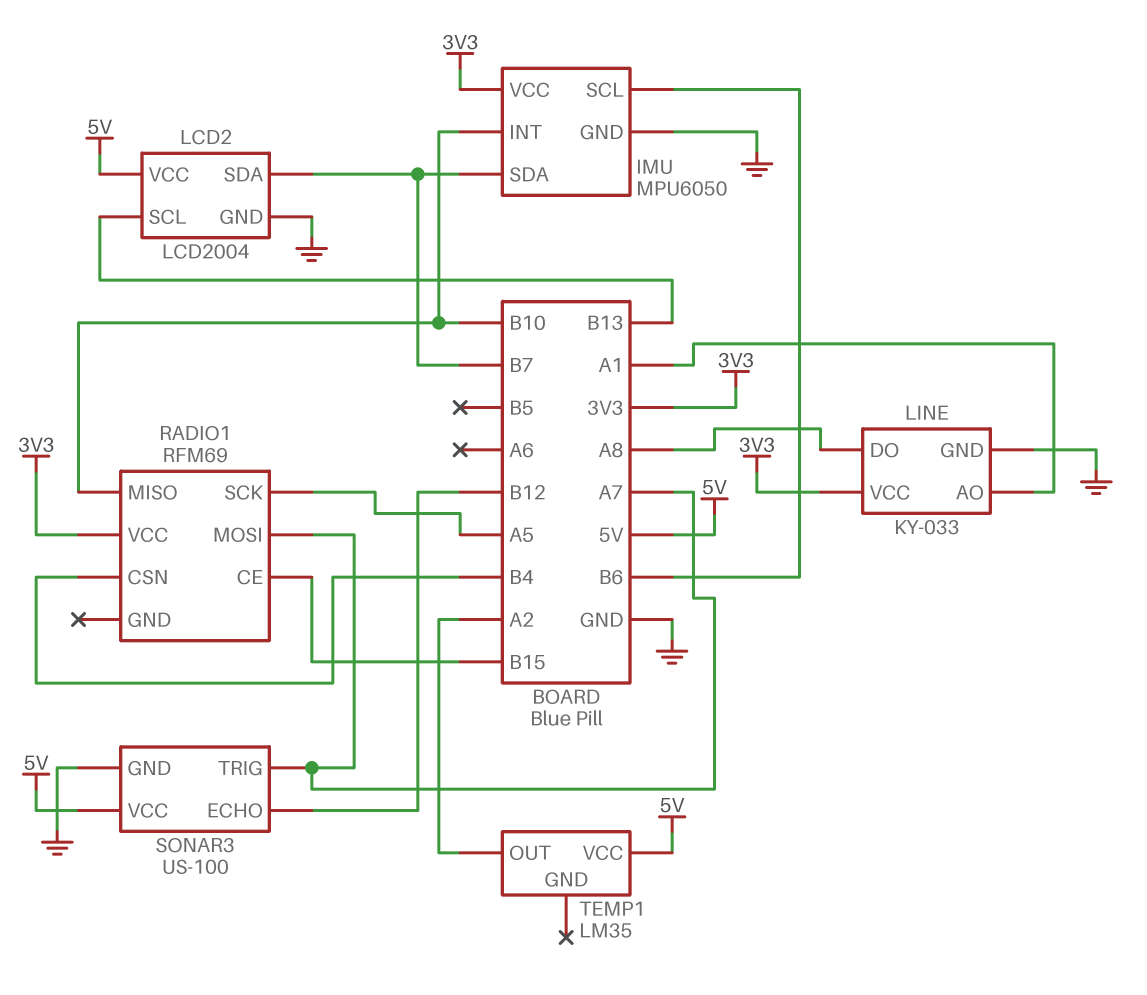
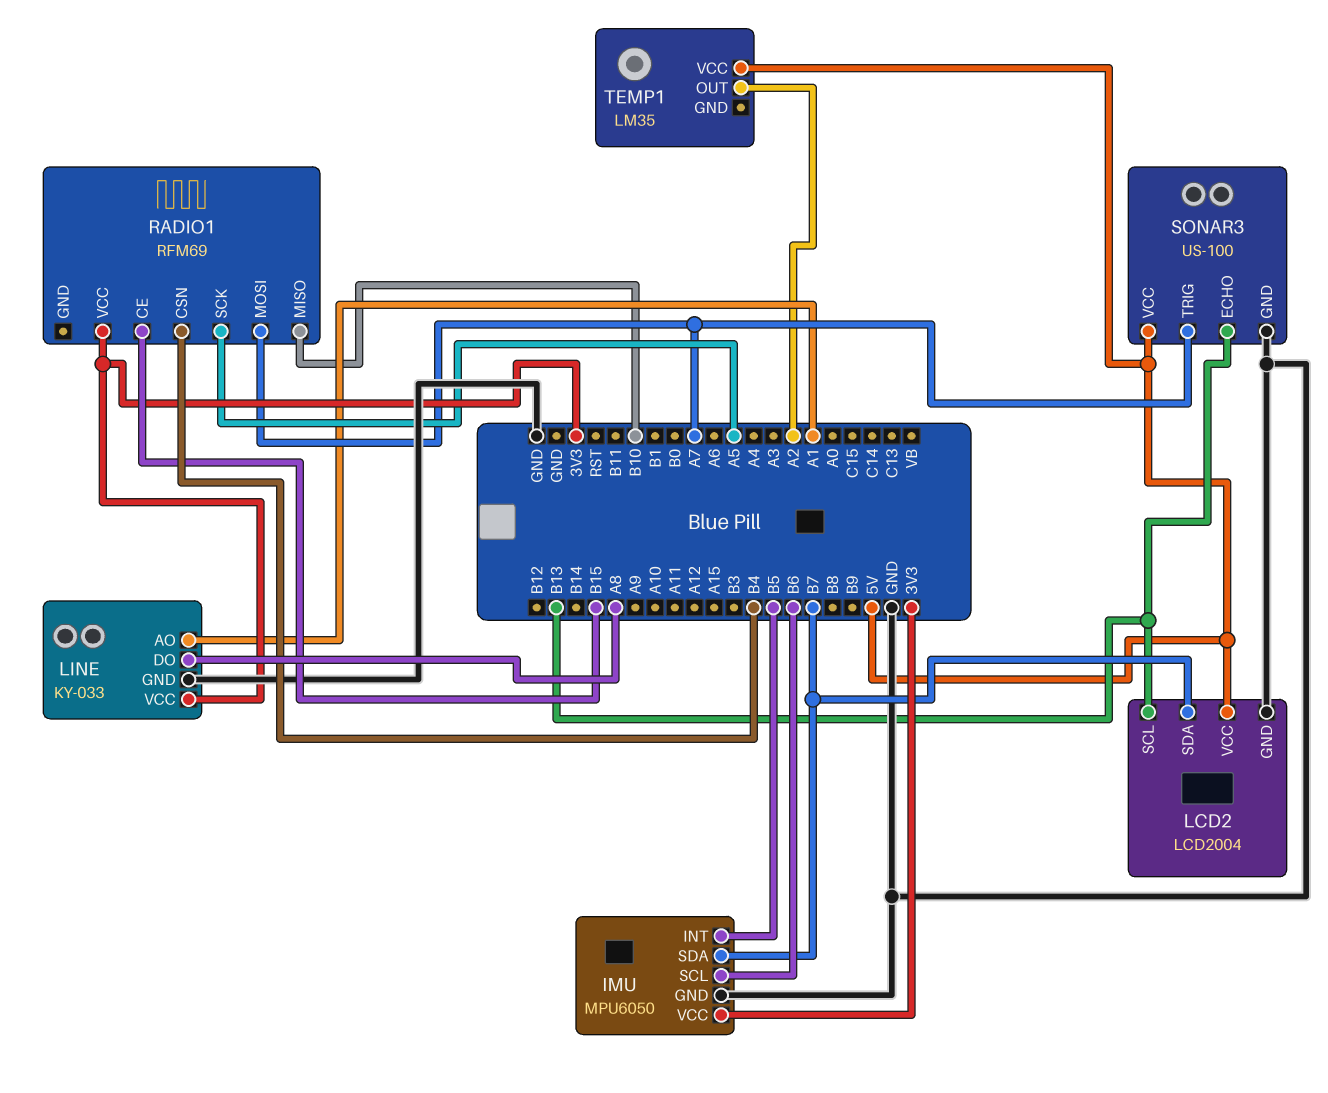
IMU pin INT: B10 -> B5
SONAR3 pin ECHO: B12 -> B13

